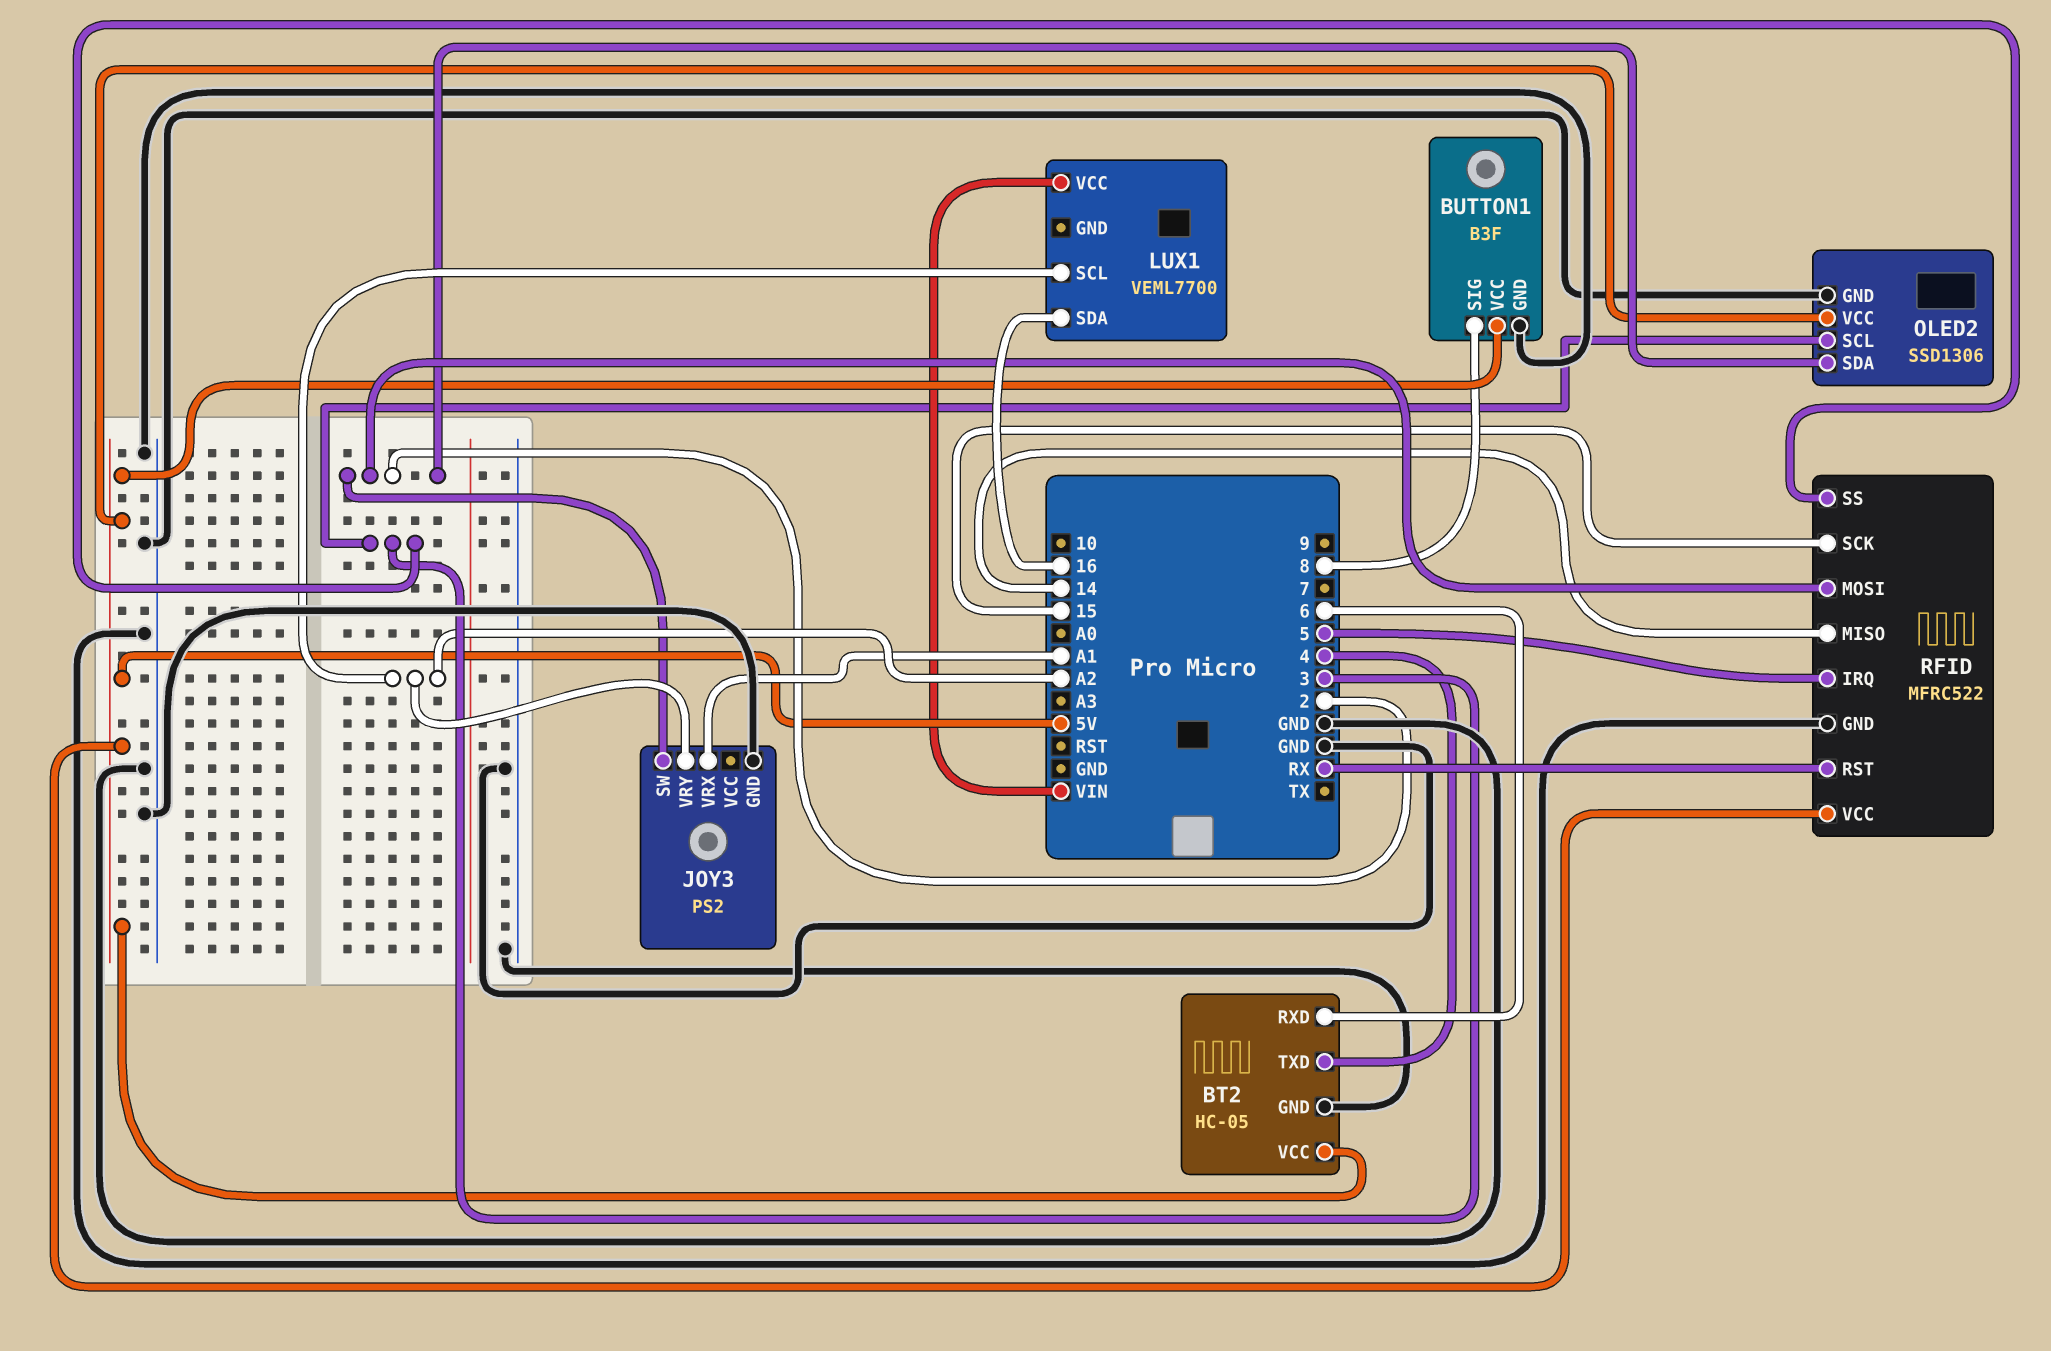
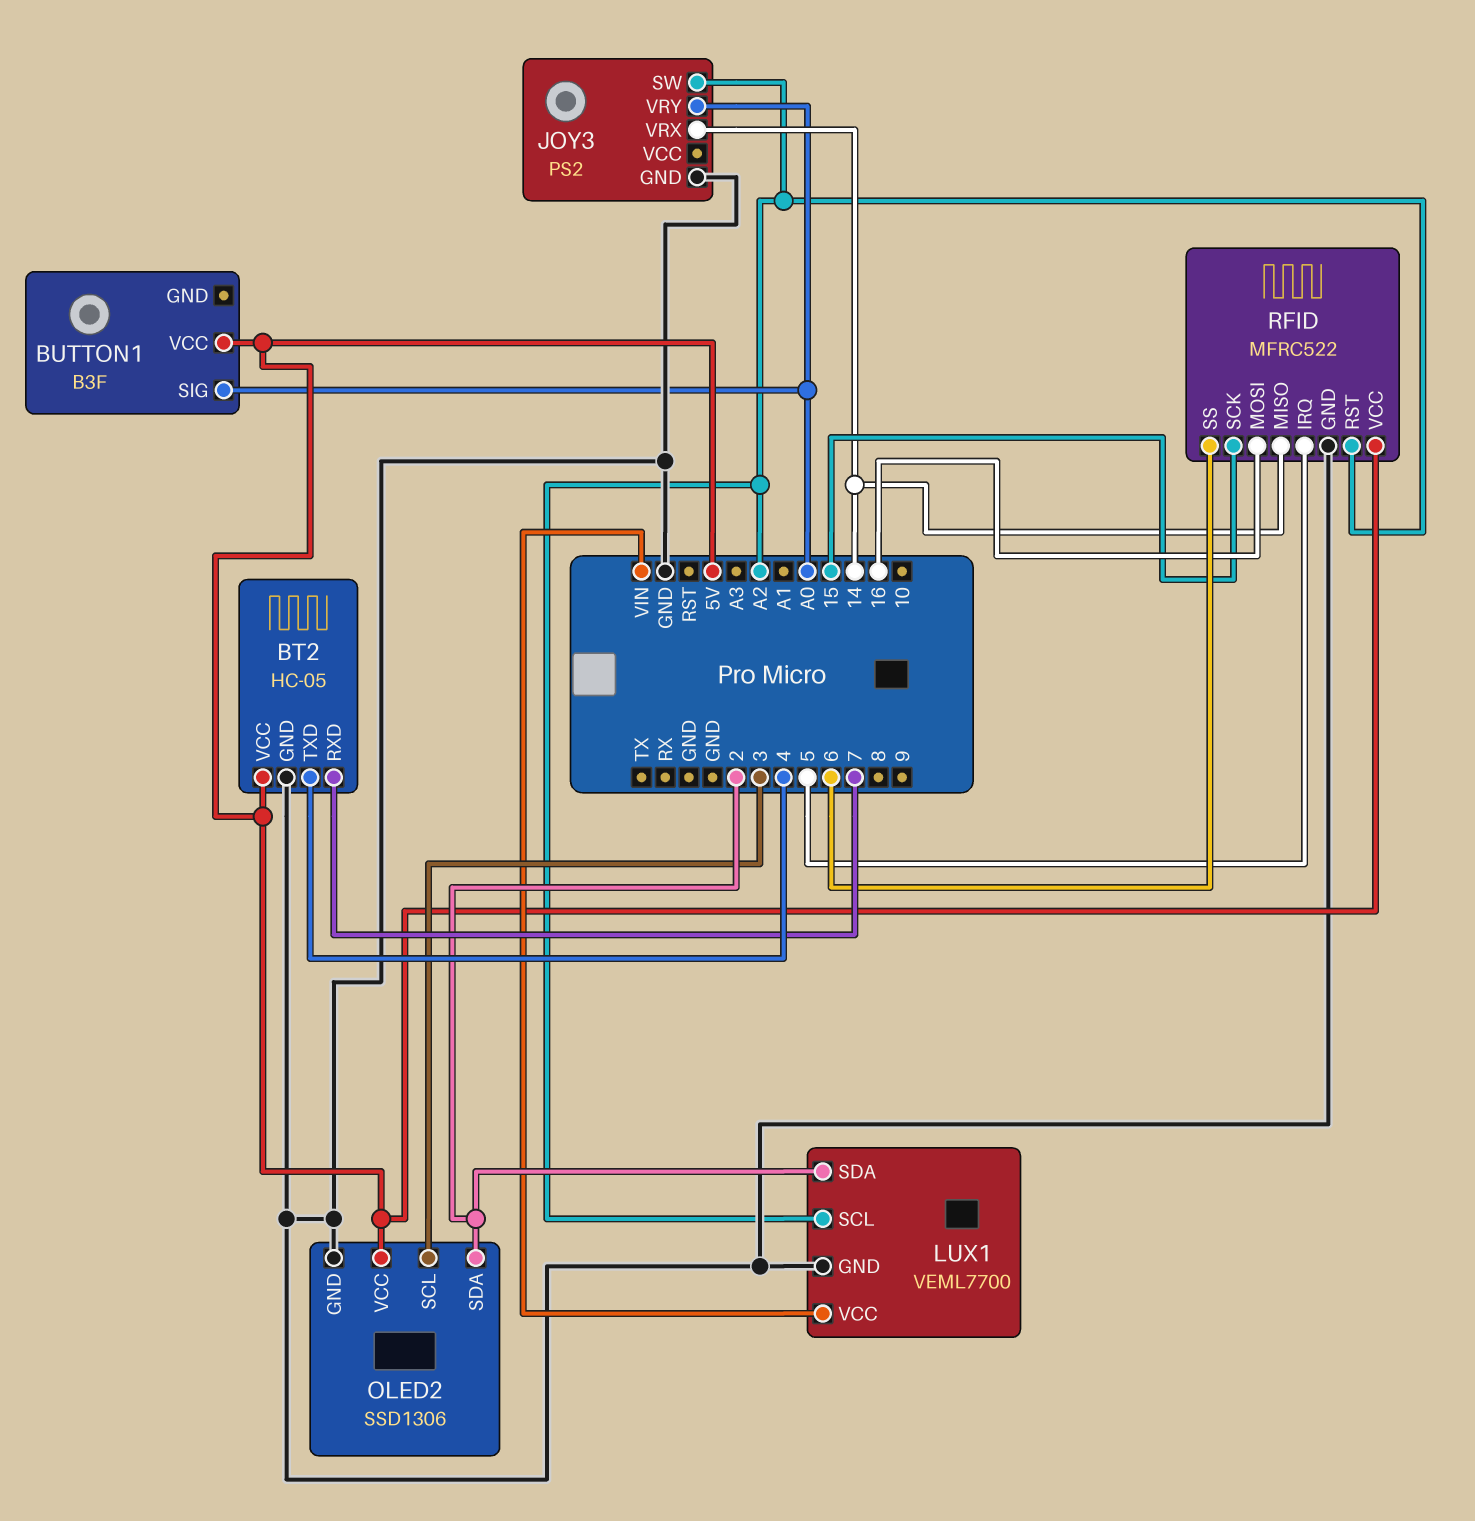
BT2 pin RXD: 6 -> 7
BUTTON1 pin GND: GND -> none
BUTTON1 pin SIG: 8 -> A0
JOY3 pin SW: 2 -> A2
JOY3 pin VRX: A1 -> 14
JOY3 pin VRY: A2 -> A0
LUX1 pin GND: none -> GND
LUX1 pin SDA: 16 -> 2
RFID pin MOSI: 2 -> 16
RFID pin RST: RX -> A2
RFID pin SS: 3 -> 6

